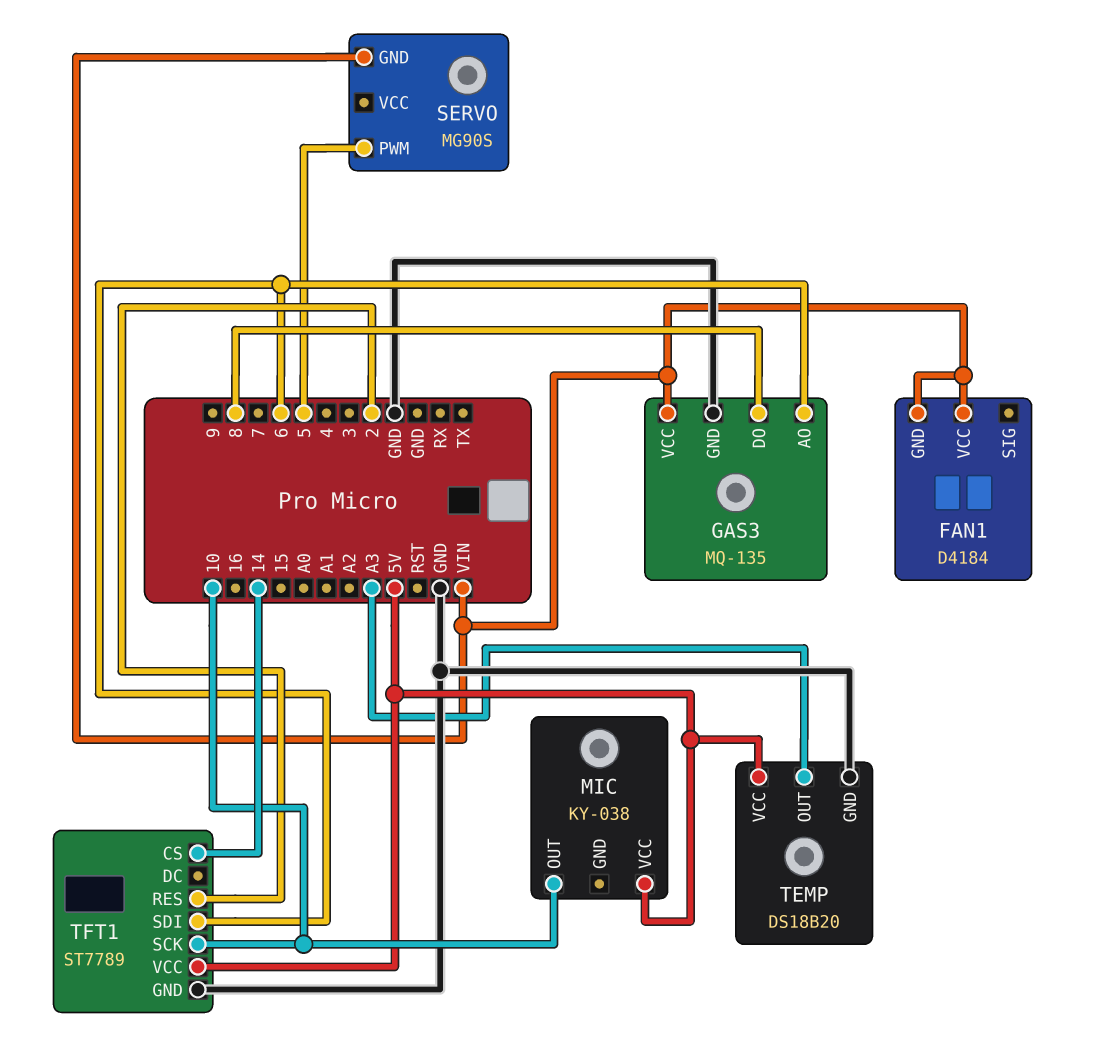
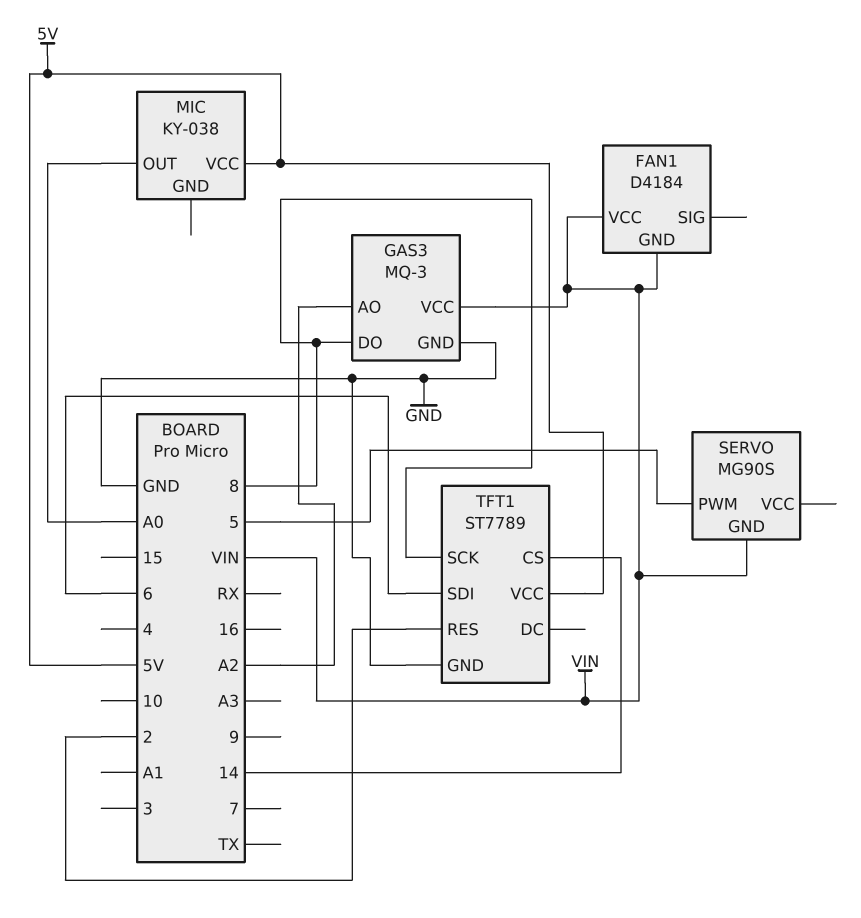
GAS3: MQ-135 -> MQ-3
GAS3 pin AO: 6 -> A2
MIC pin OUT: 10 -> A0
TEMP: DS18B20 -> none
TEMP pin GND: GND -> none
TEMP pin OUT: A3 -> none
TEMP pin VCC: 5V -> none
TFT1 pin SCK: 10 -> 8

